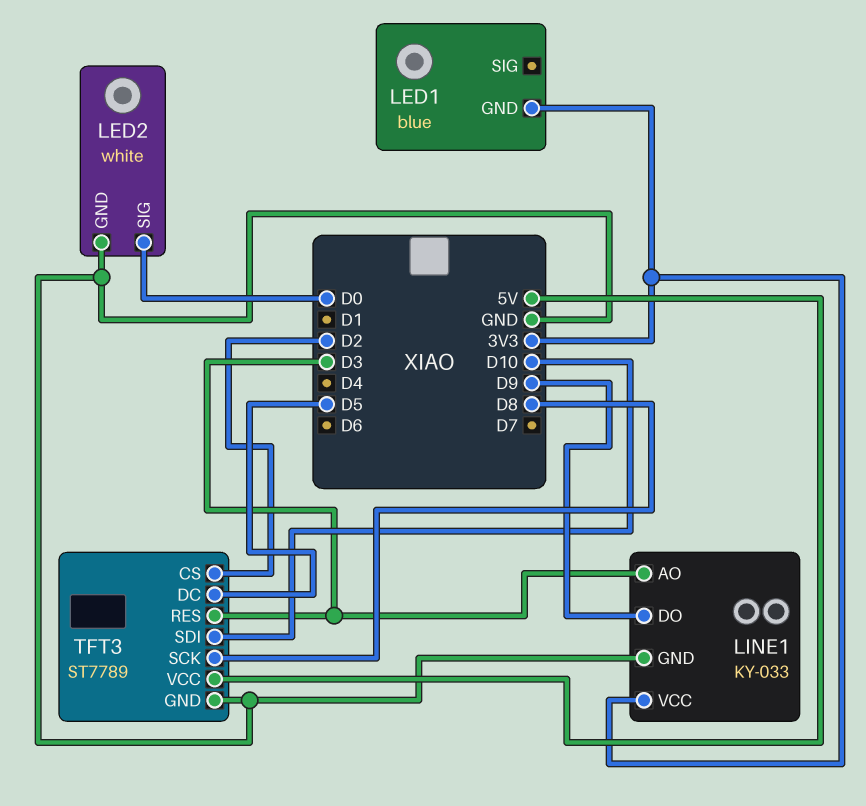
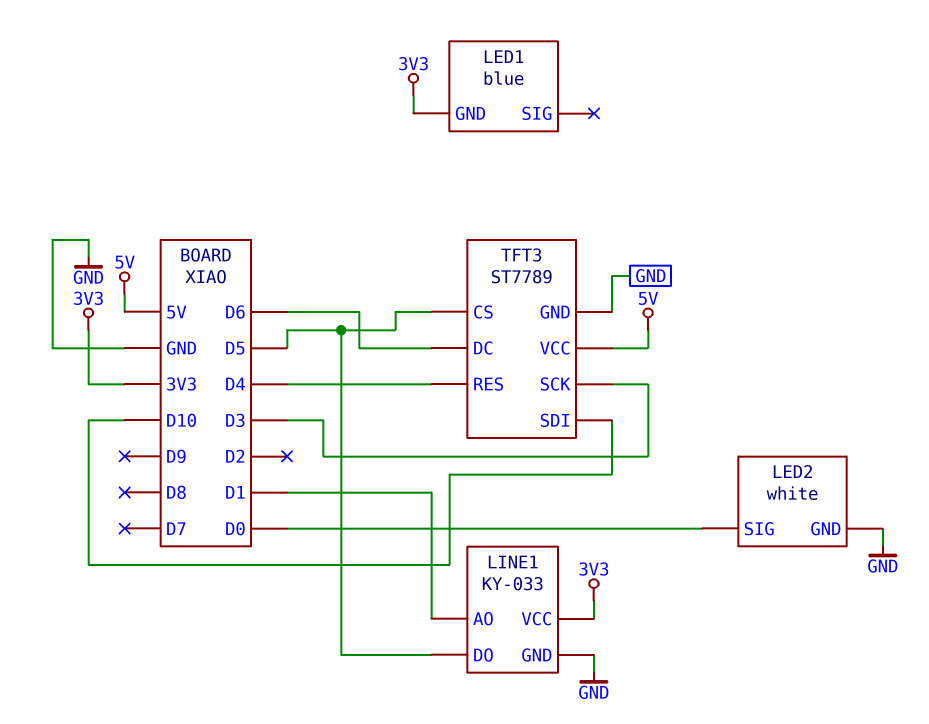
LINE1 pin AO: D3 -> D1
LINE1 pin DO: D9 -> D5
TFT3 pin CS: D2 -> D5
TFT3 pin DC: D5 -> D6
TFT3 pin RES: D3 -> D4
TFT3 pin SCK: D8 -> D3

